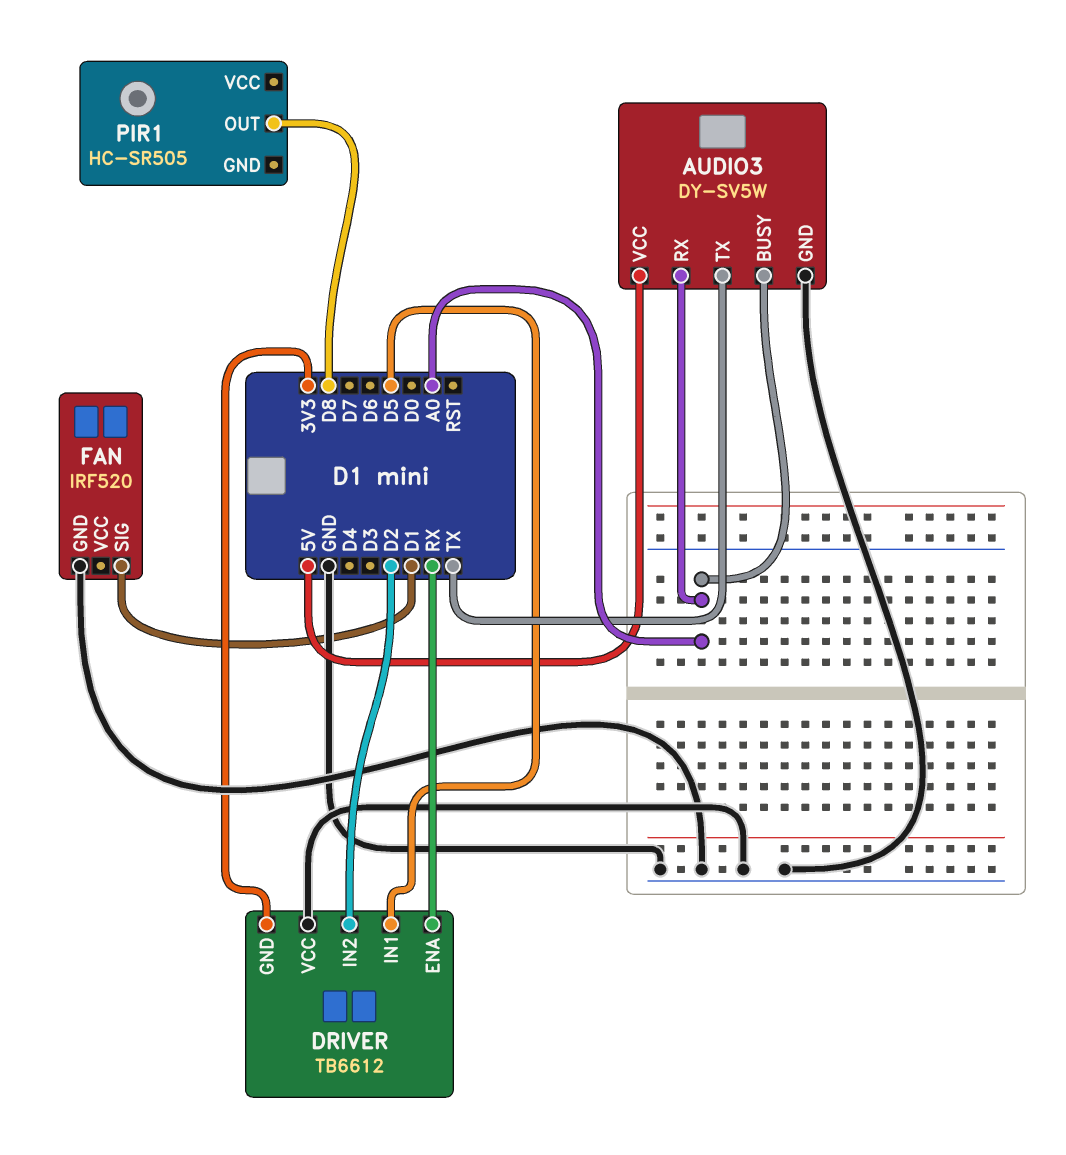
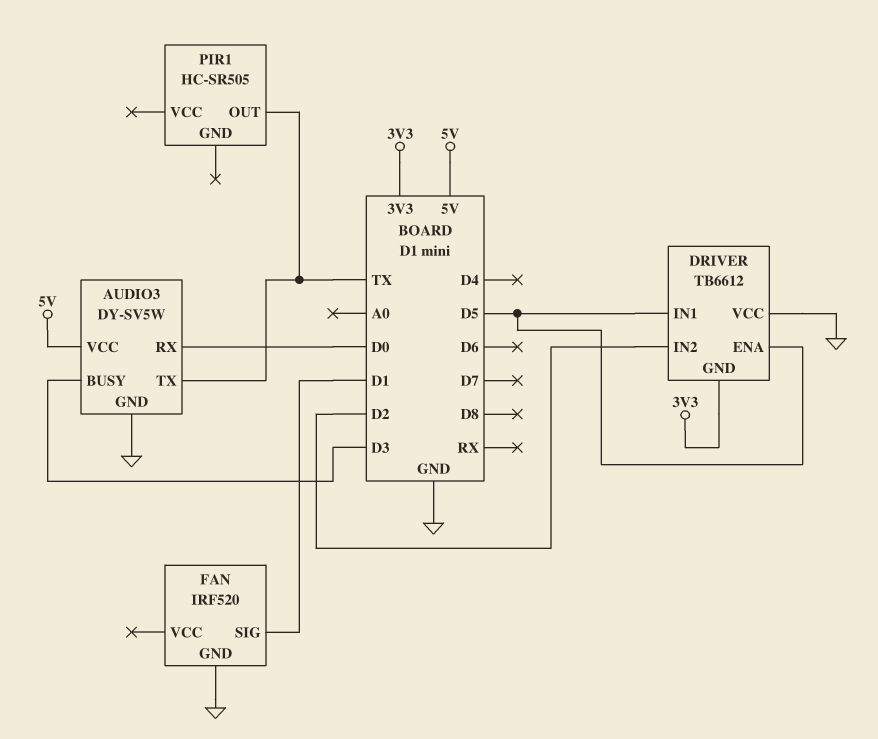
AUDIO3 pin BUSY: A0 -> D3
AUDIO3 pin RX: A0 -> D0
DRIVER pin ENA: RX -> D5
PIR1 pin OUT: D8 -> TX

